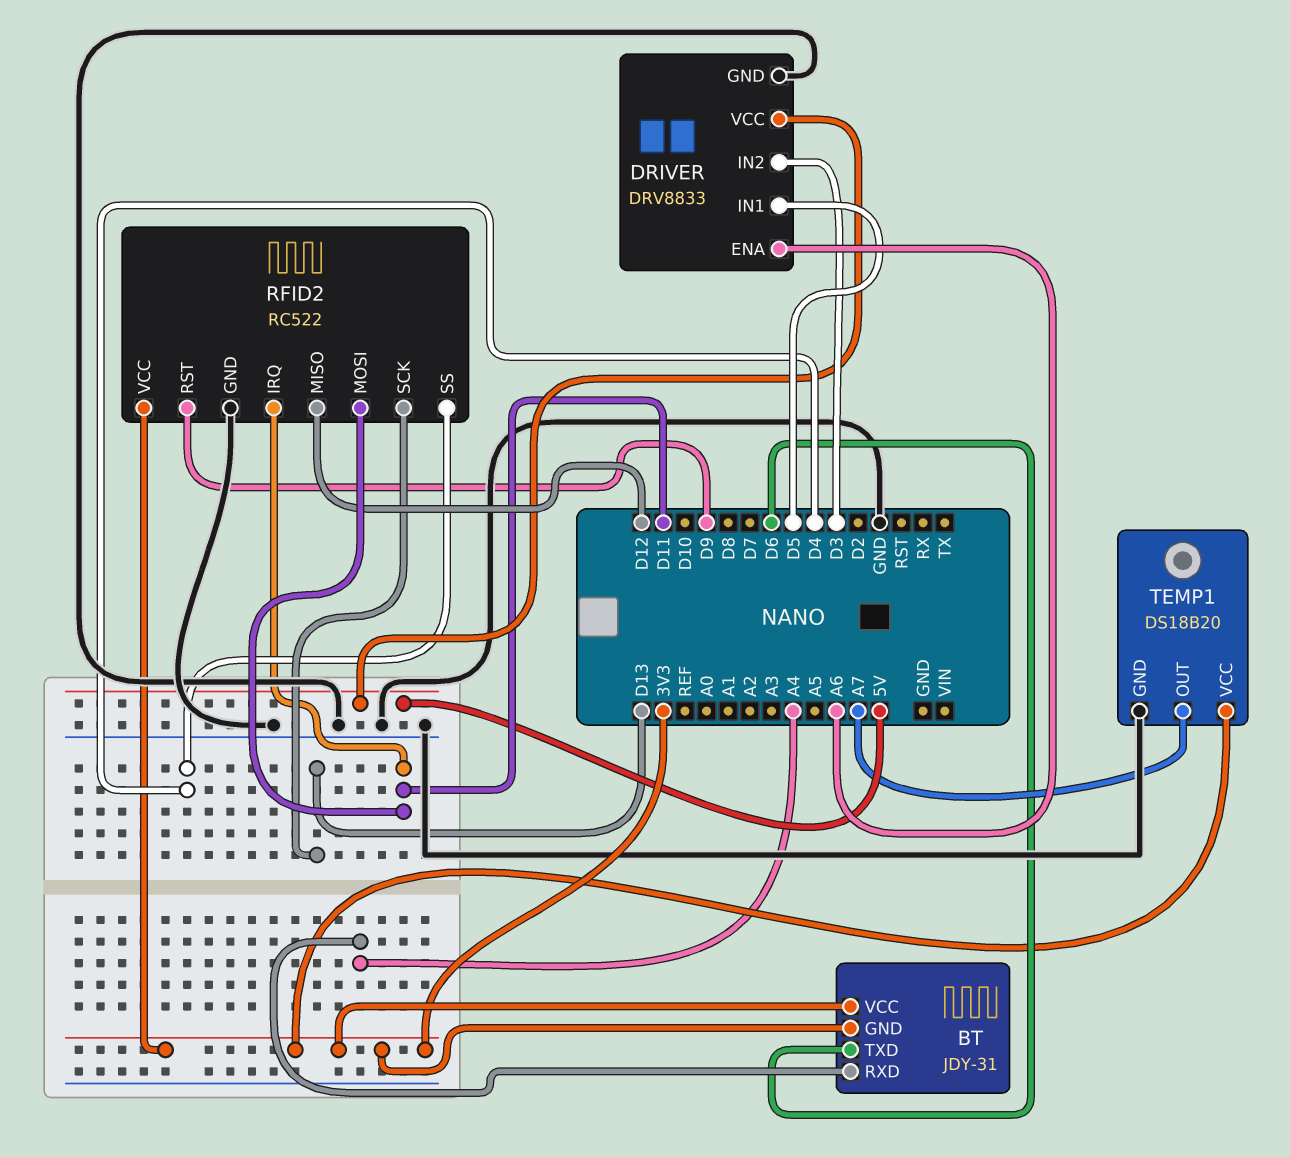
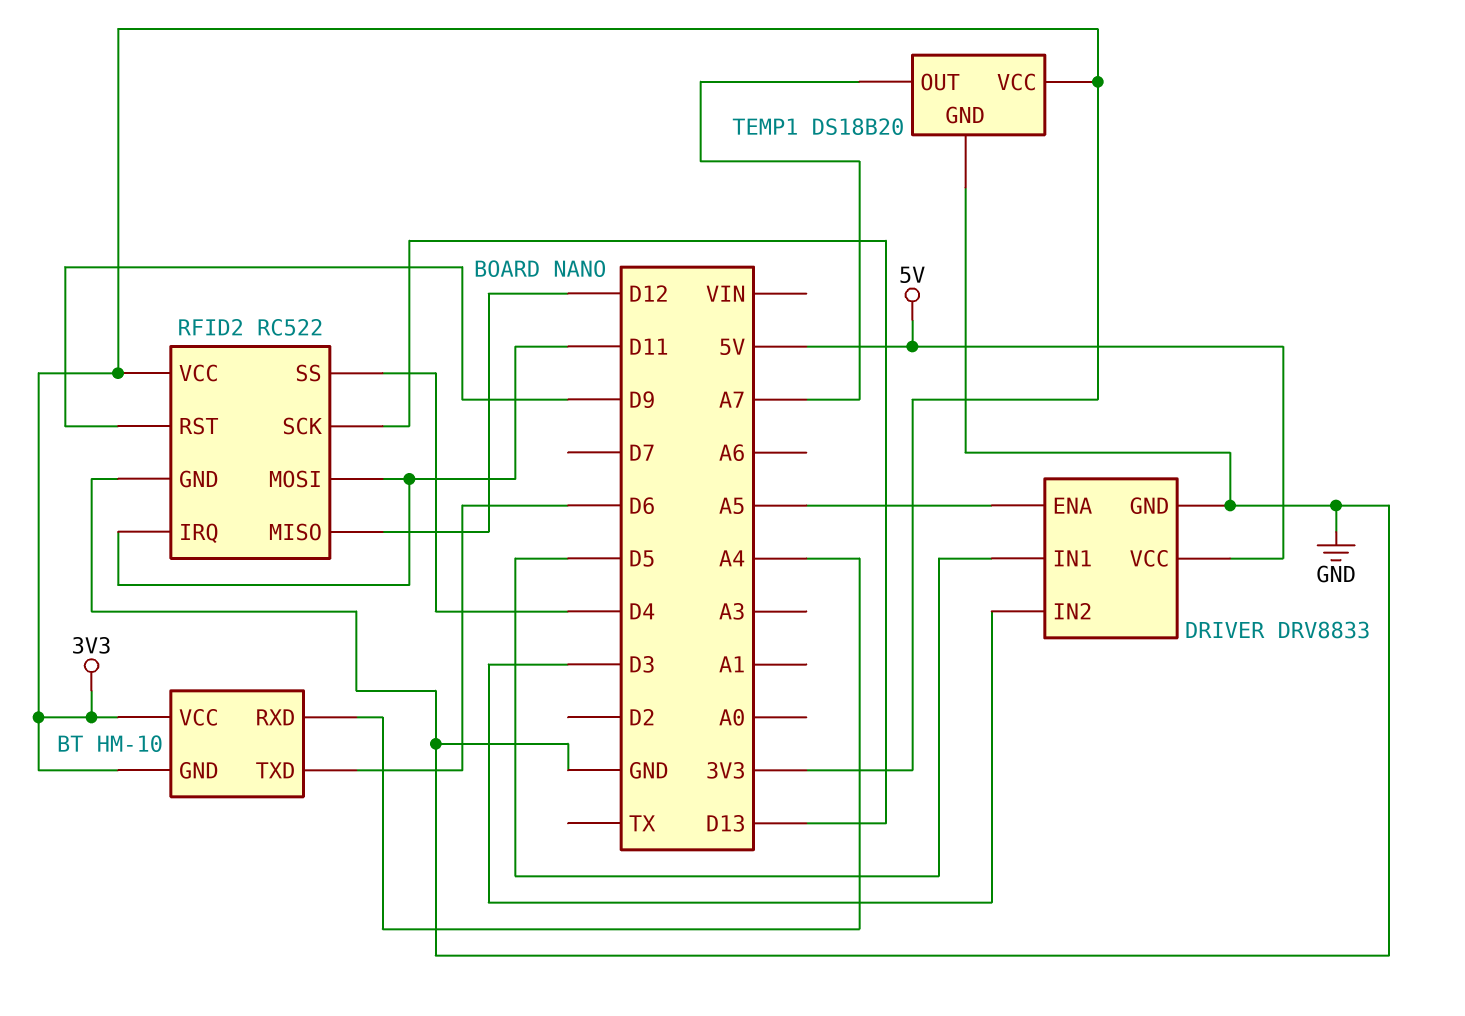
BT: JDY-31 -> HM-10
DRIVER pin ENA: A6 -> A5

